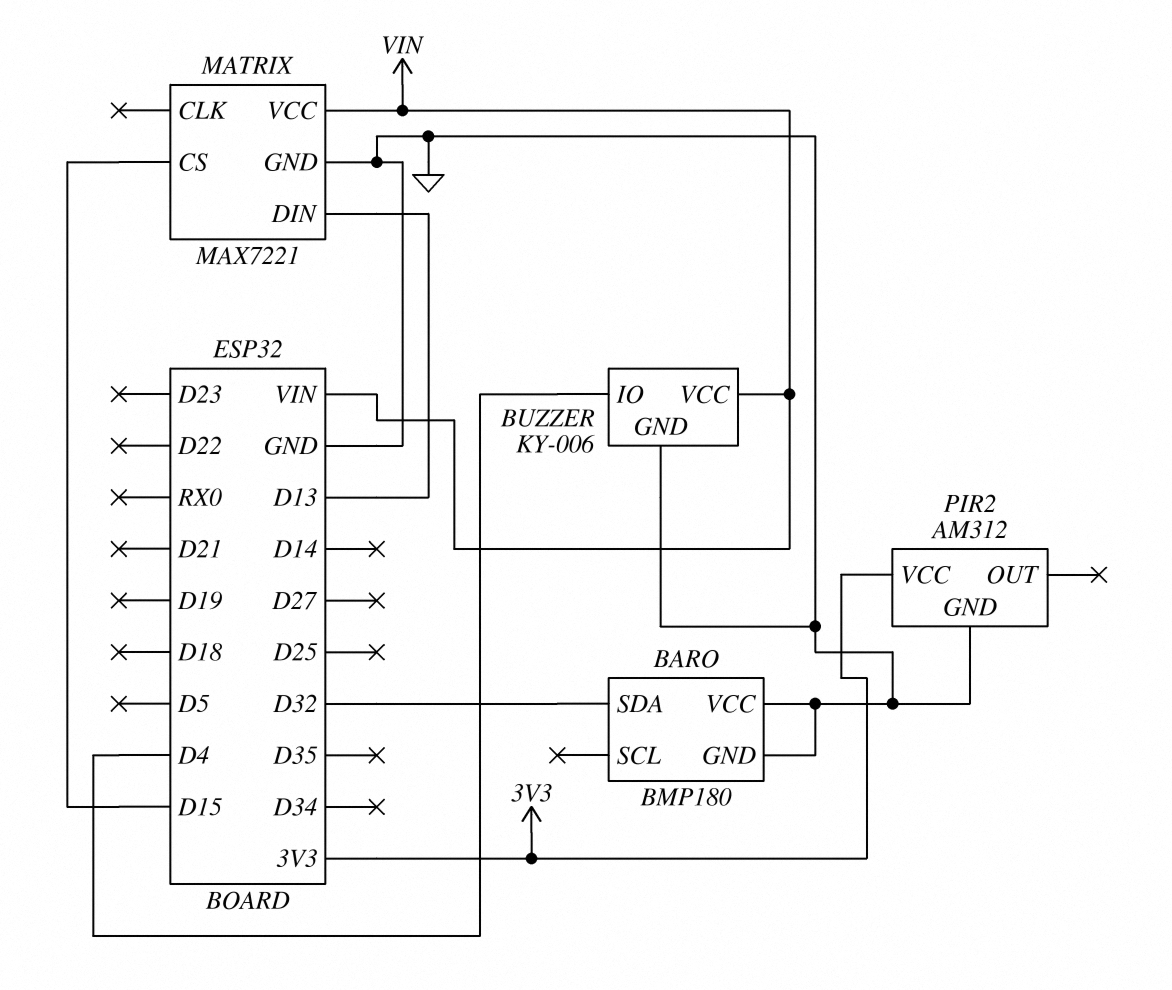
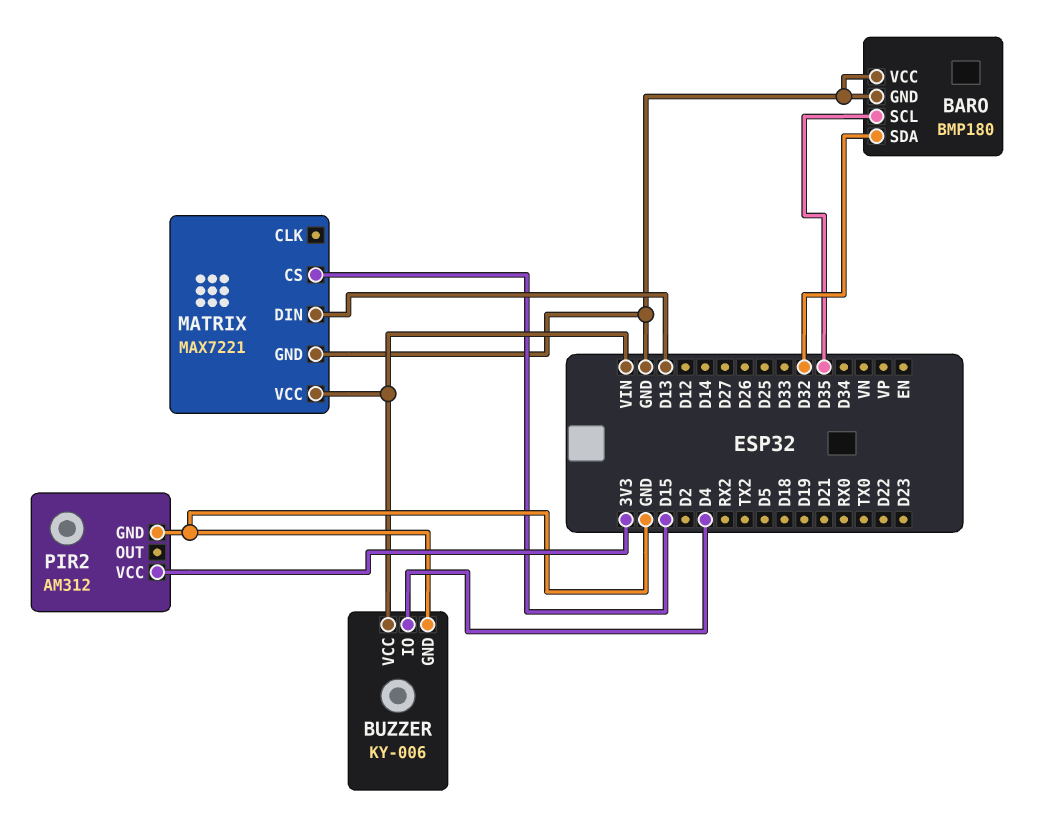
BARO pin SCL: none -> D35

